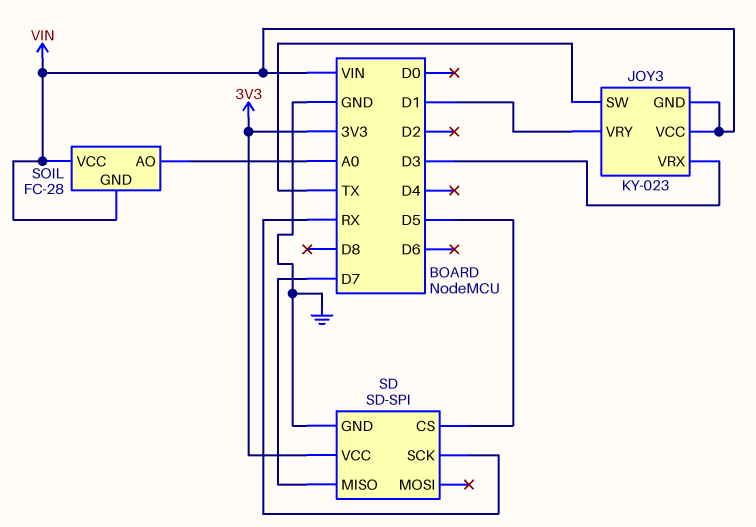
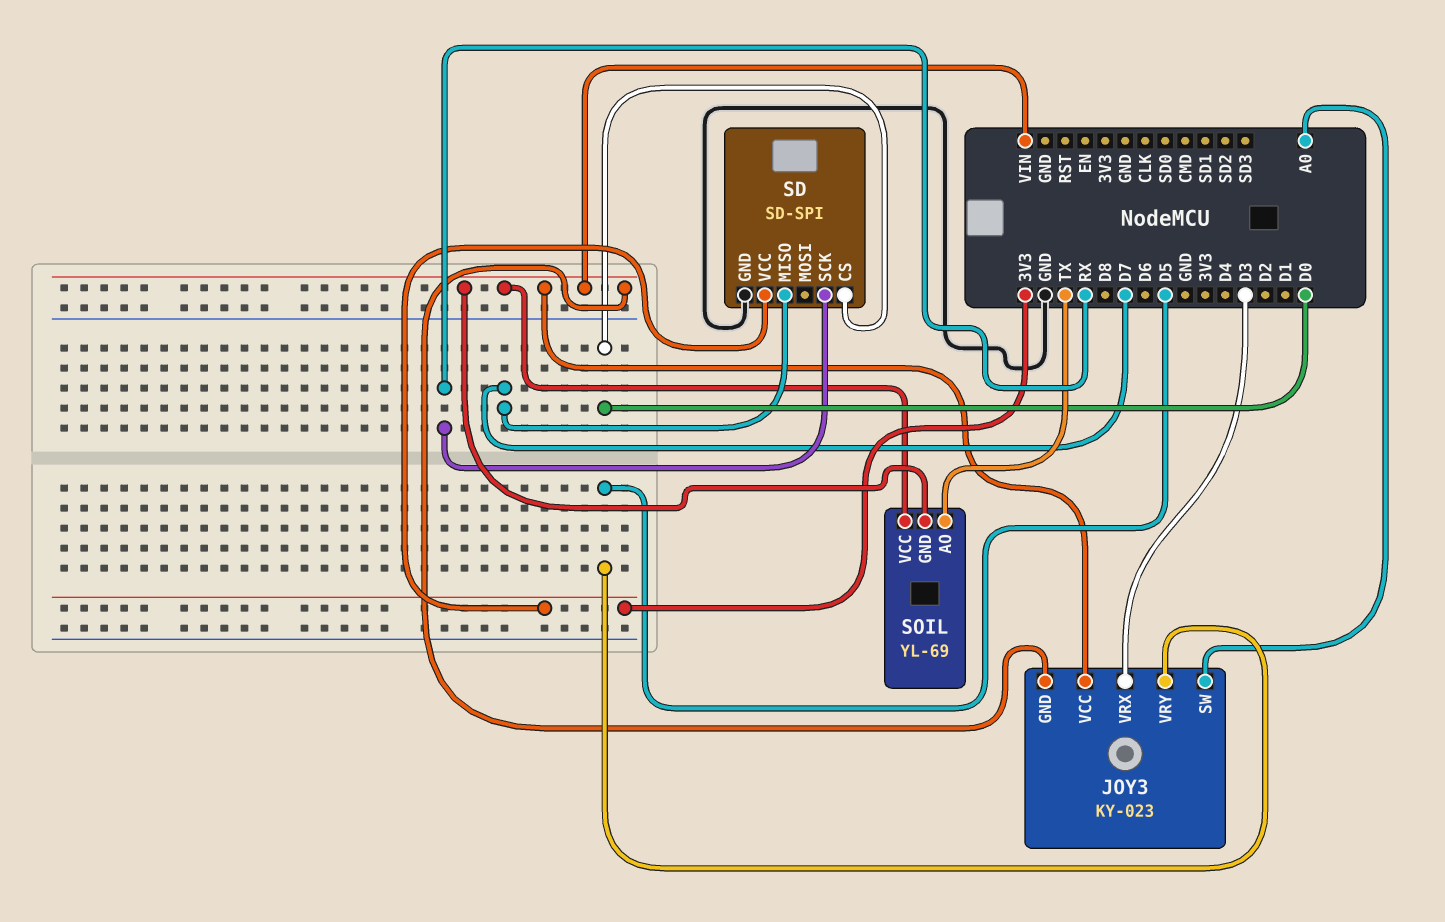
JOY3 pin SW: TX -> A0
JOY3 pin VRY: D1 -> D5
SD pin CS: D5 -> D0
SOIL: FC-28 -> YL-69
SOIL pin AO: A0 -> TX

